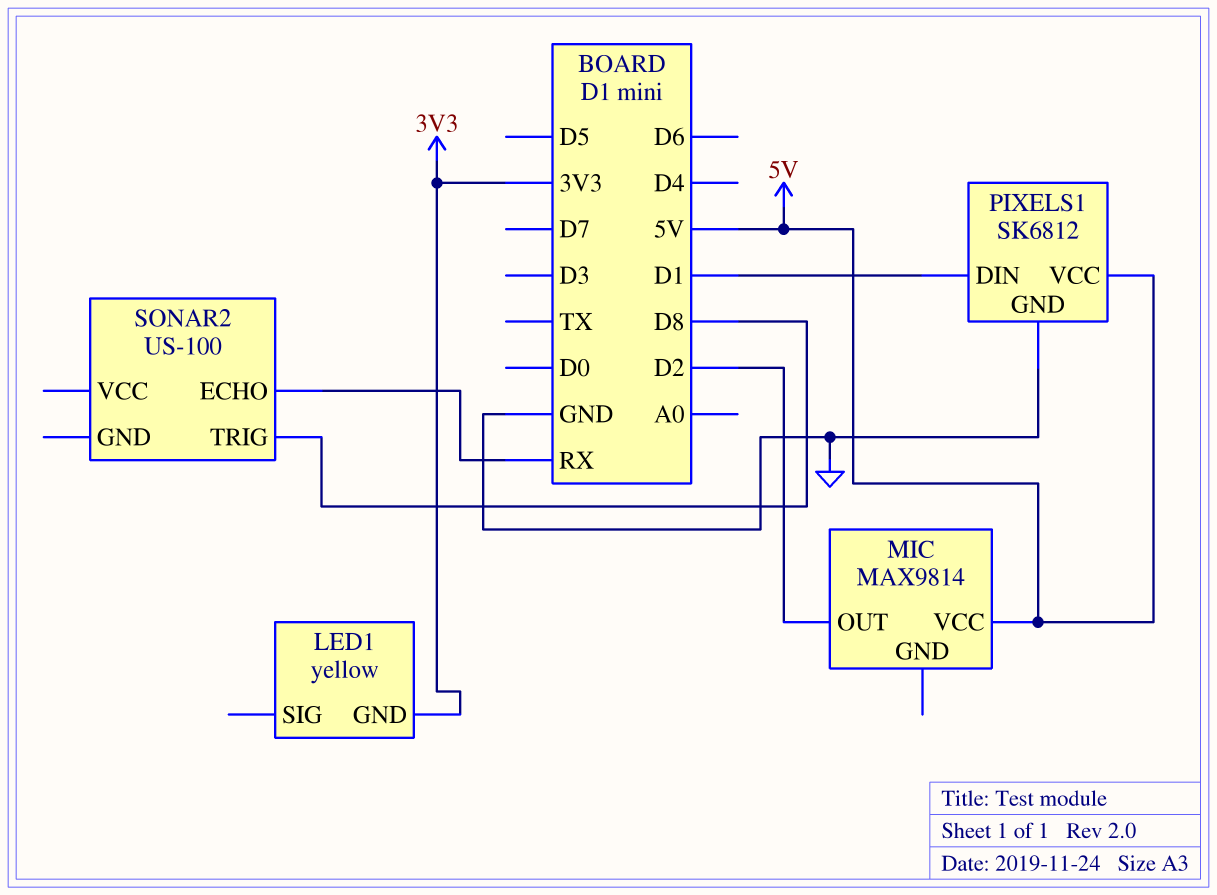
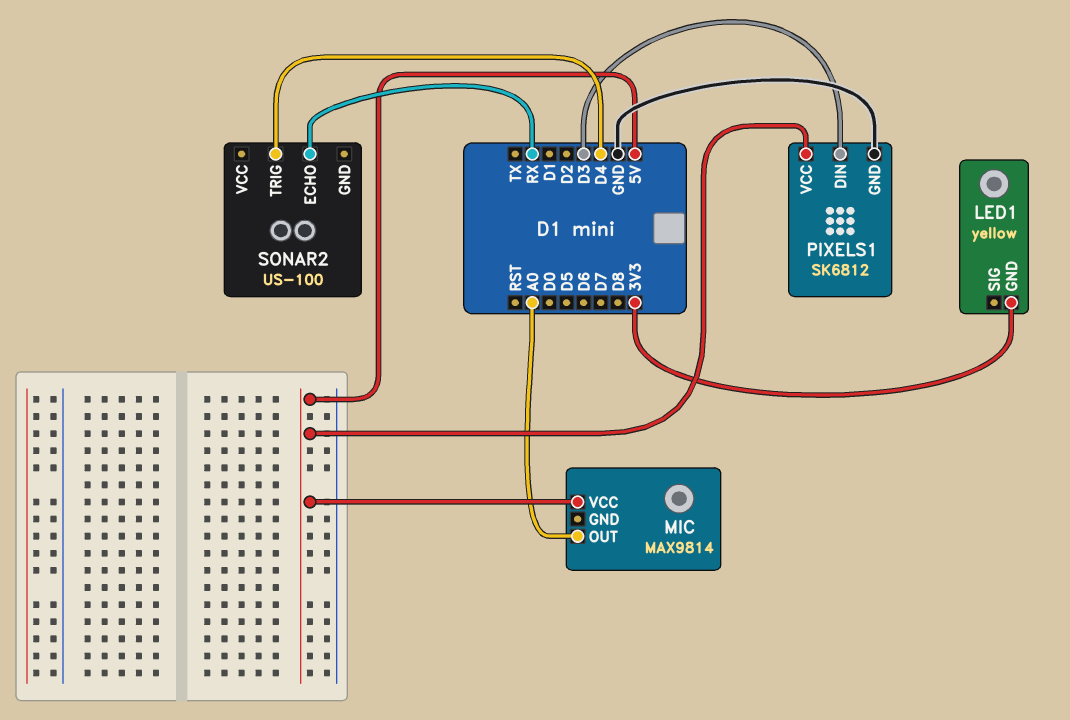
MIC pin OUT: D2 -> A0
PIXELS1 pin DIN: D1 -> D3
SONAR2 pin TRIG: D8 -> D4

